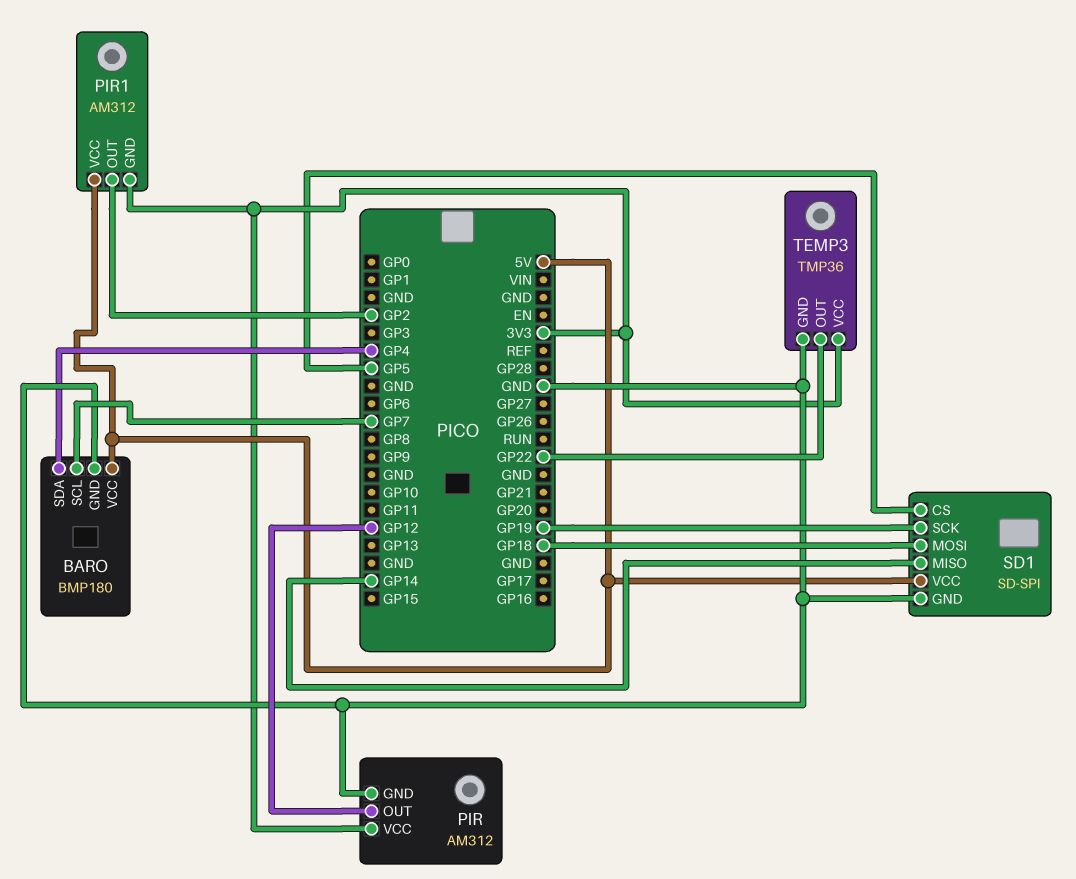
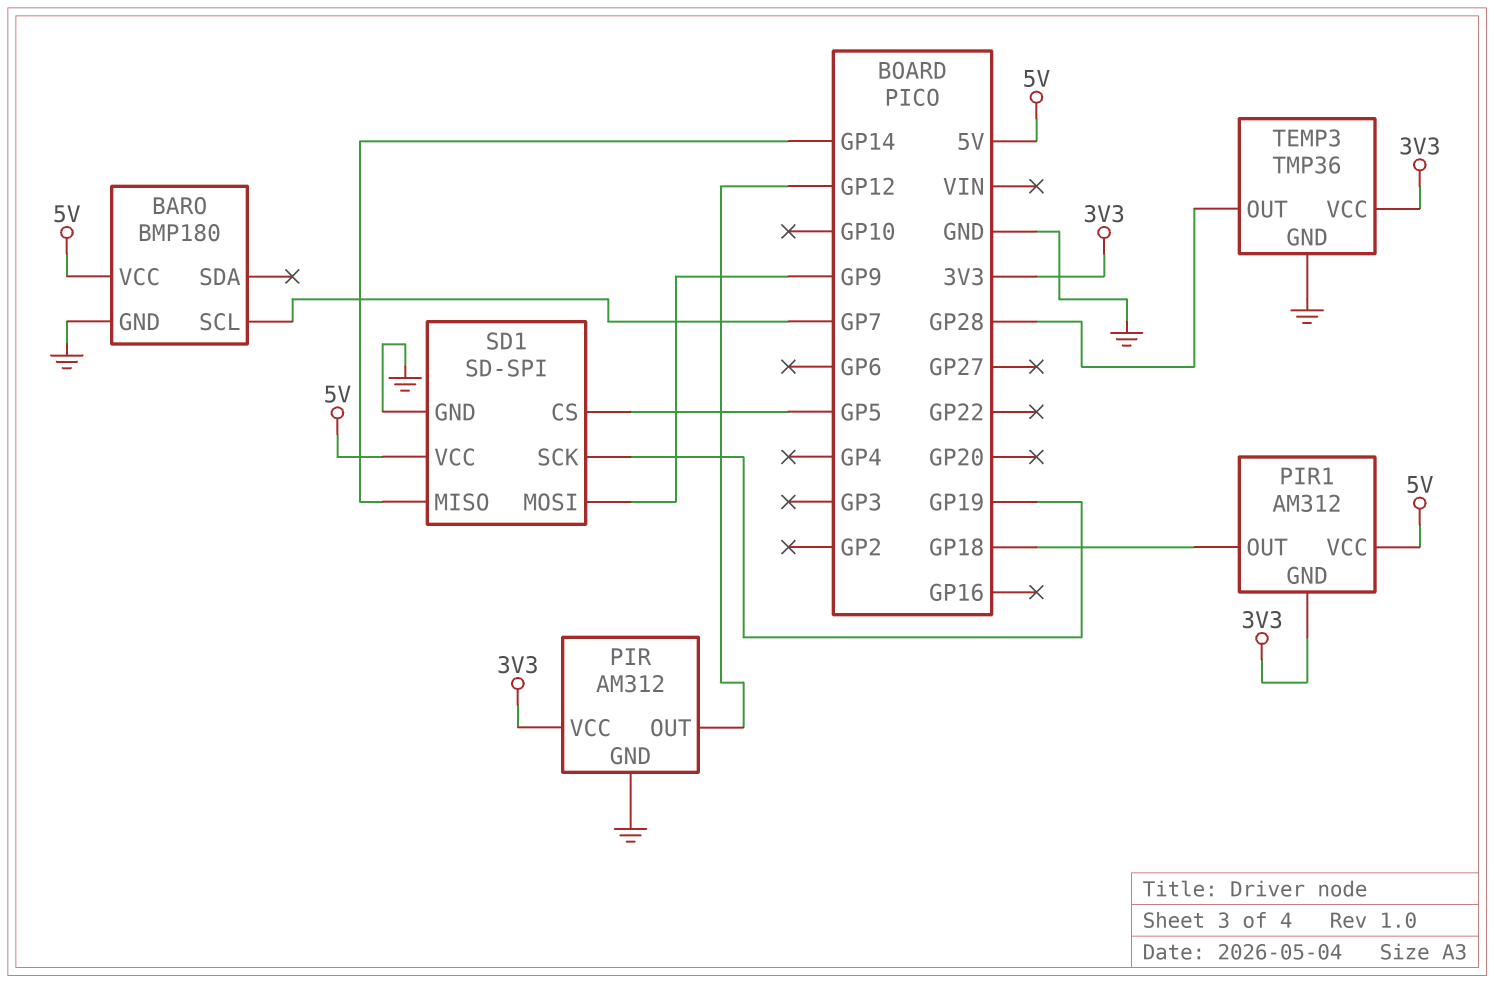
BARO pin SDA: GP4 -> none
PIR1 pin OUT: GP2 -> GP18
SD1 pin MOSI: GP18 -> GP9
TEMP3 pin OUT: GP22 -> GP28

